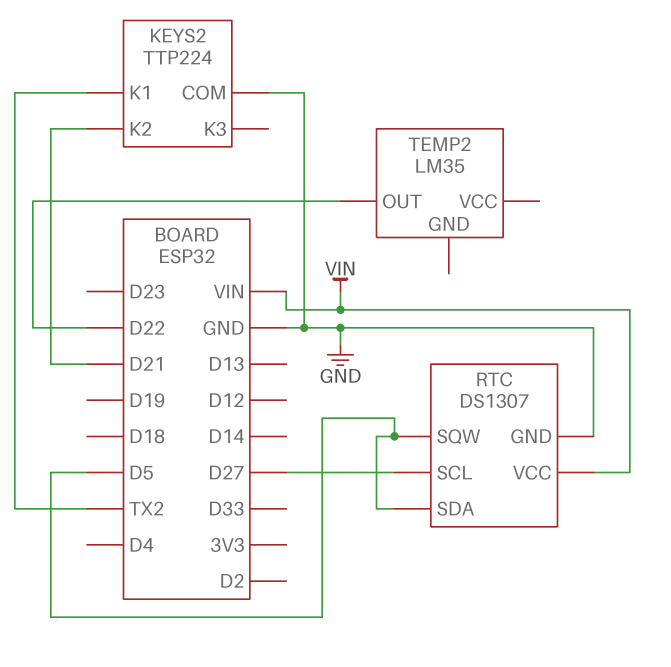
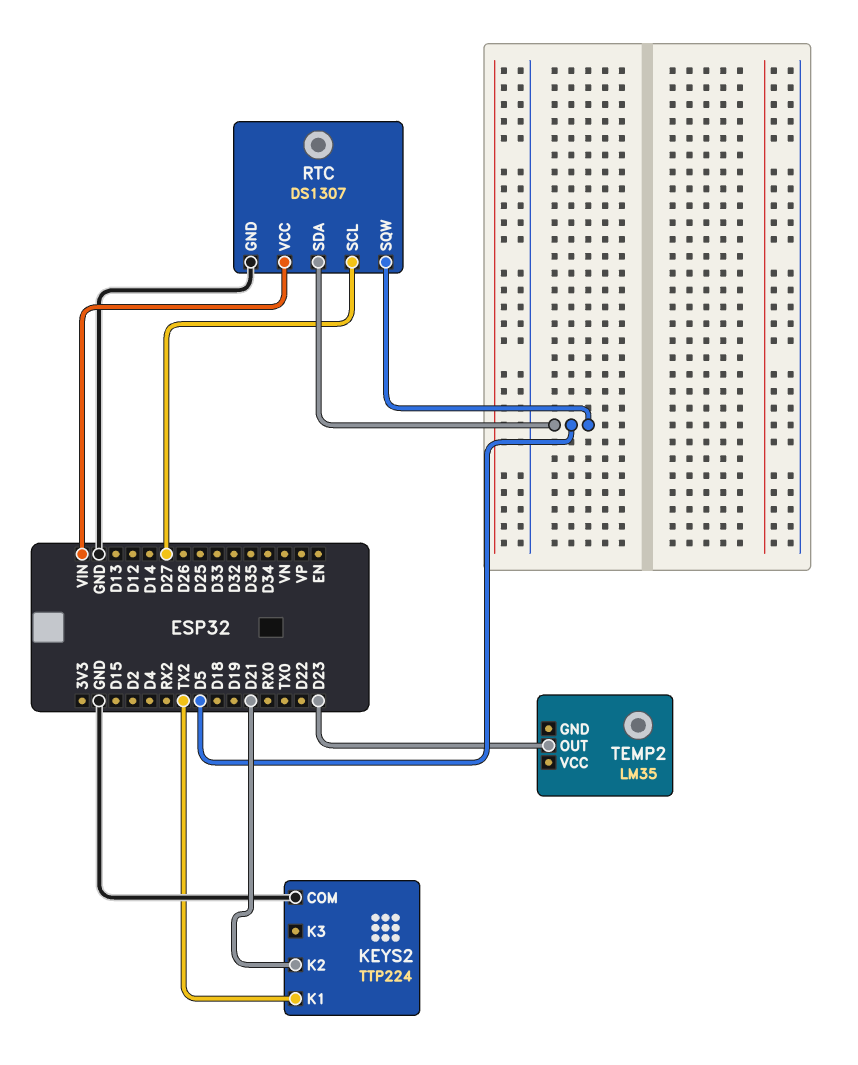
TEMP2 pin OUT: D22 -> D23

